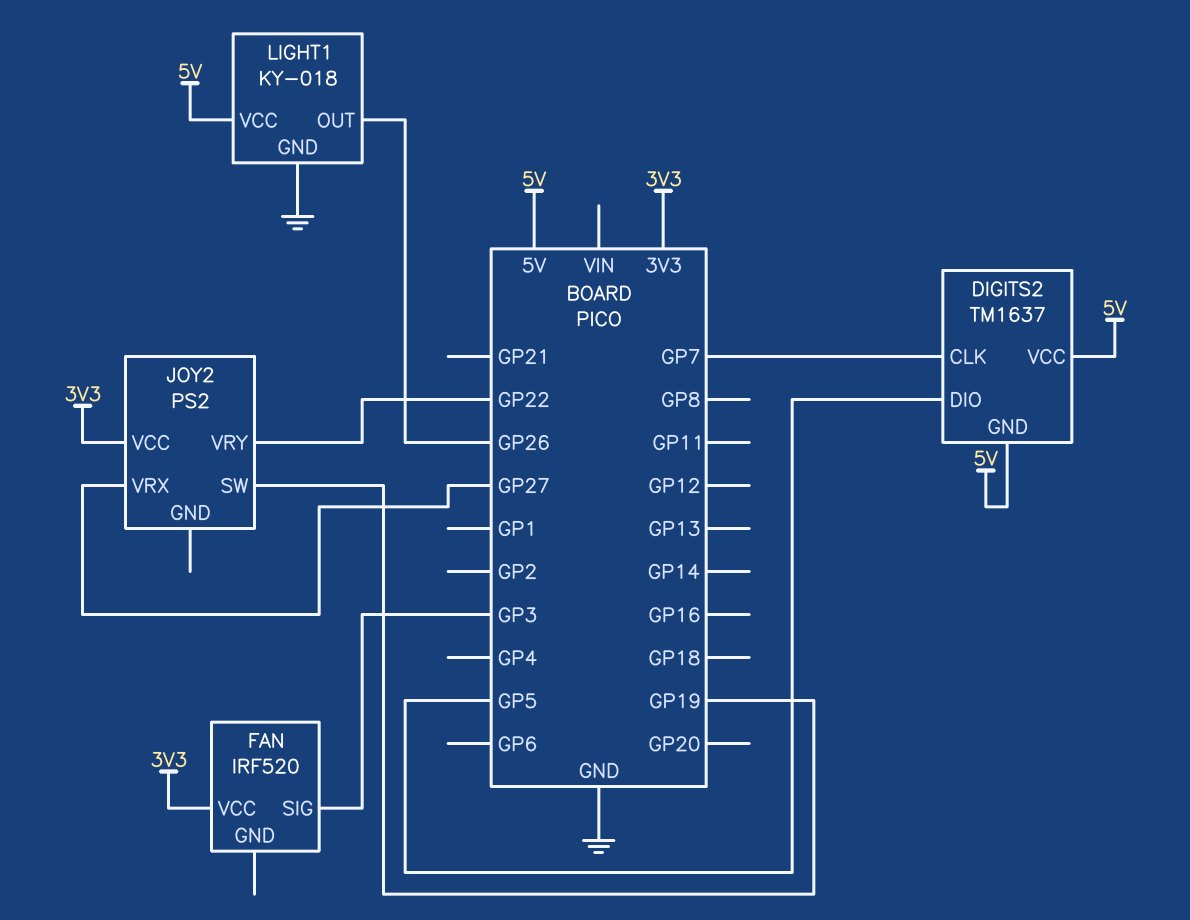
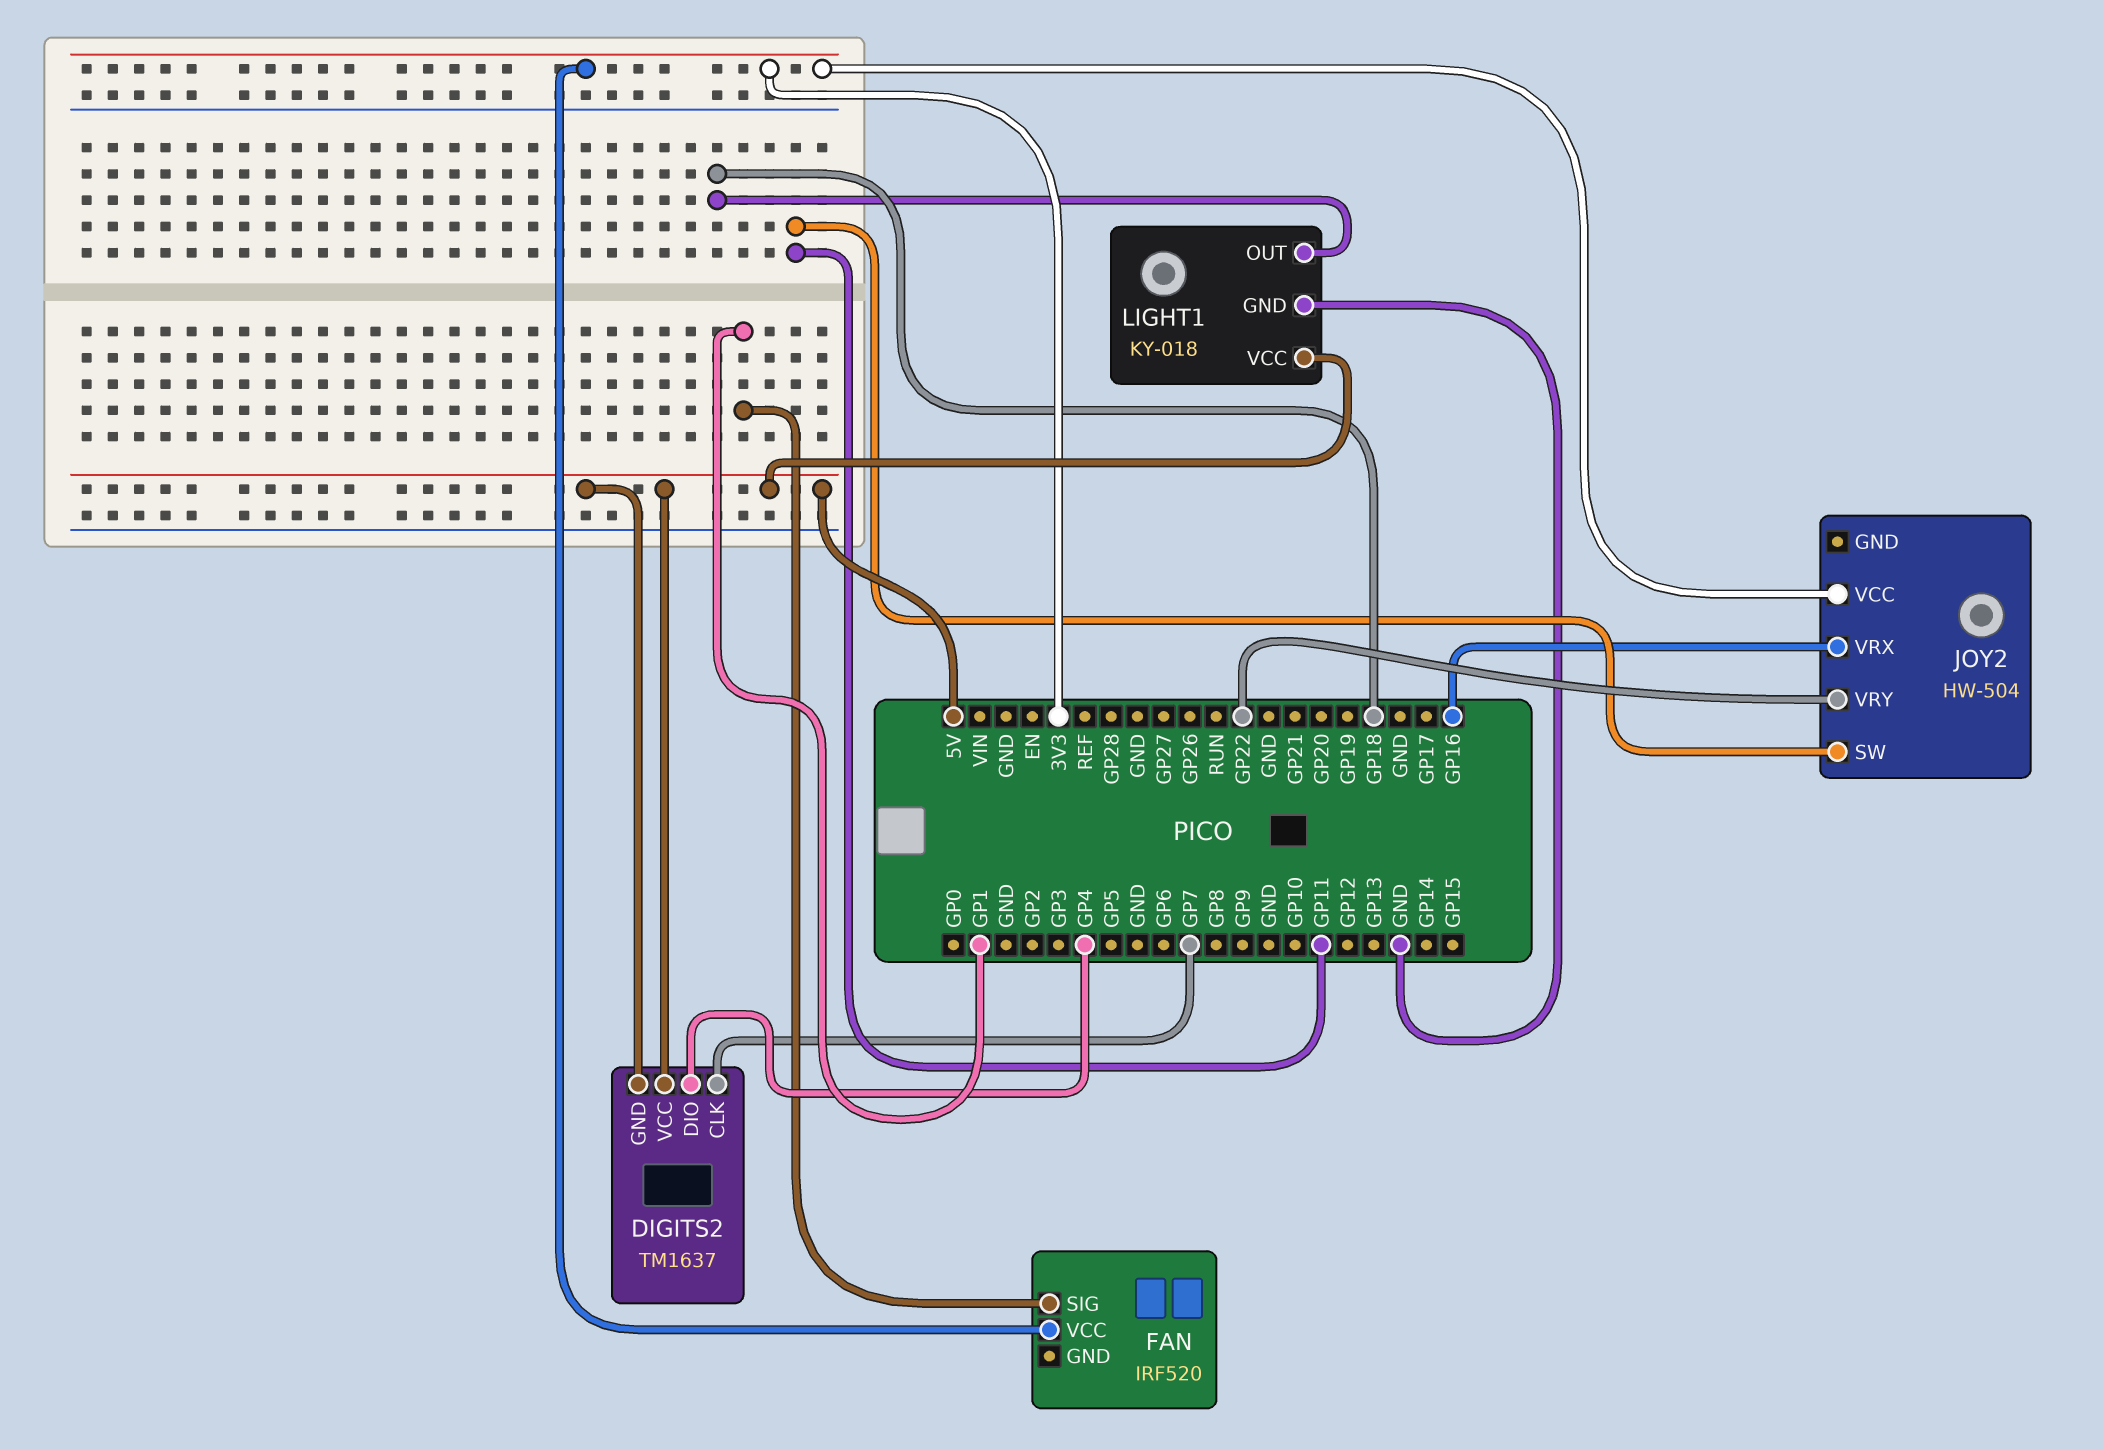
DIGITS2 pin DIO: GP5 -> GP4
FAN pin SIG: GP3 -> GP1
JOY2: PS2 -> HW-504
JOY2 pin SW: GP19 -> GP11
JOY2 pin VRX: GP27 -> GP16
LIGHT1 pin OUT: GP26 -> GP18

